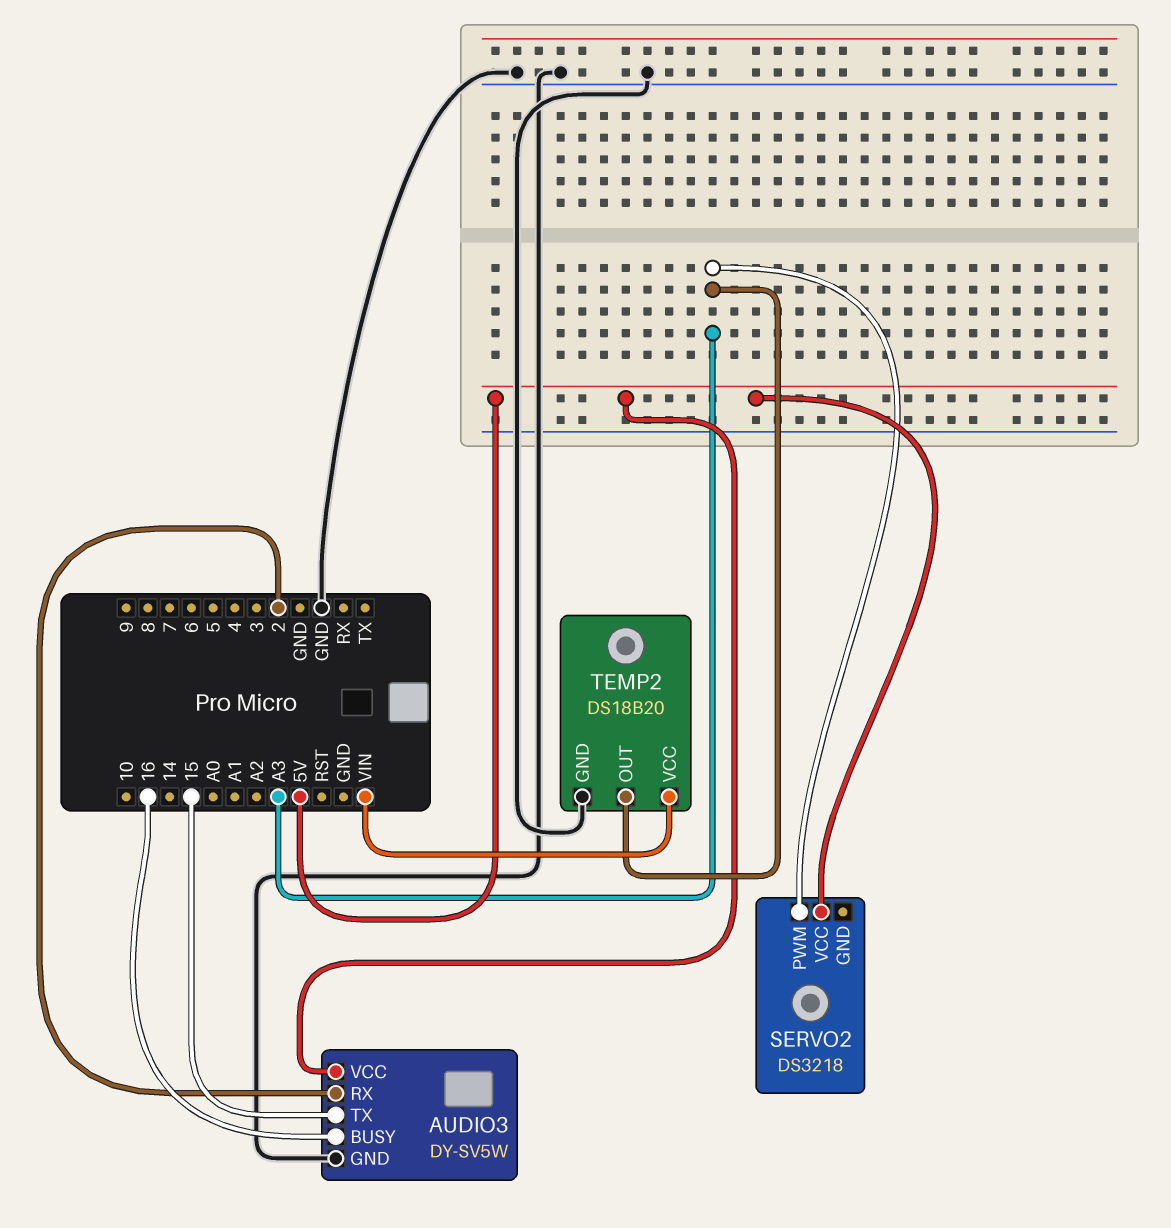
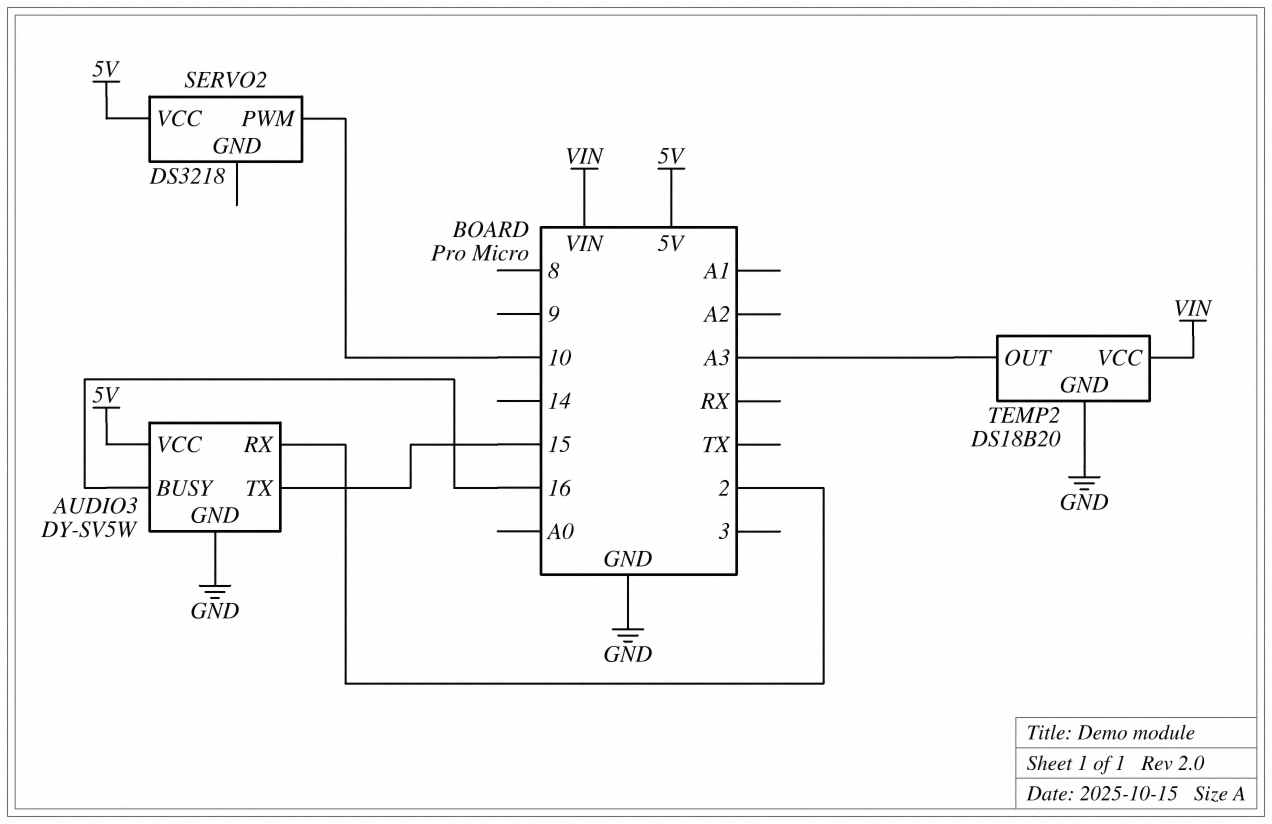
SERVO2 pin PWM: A3 -> 10

